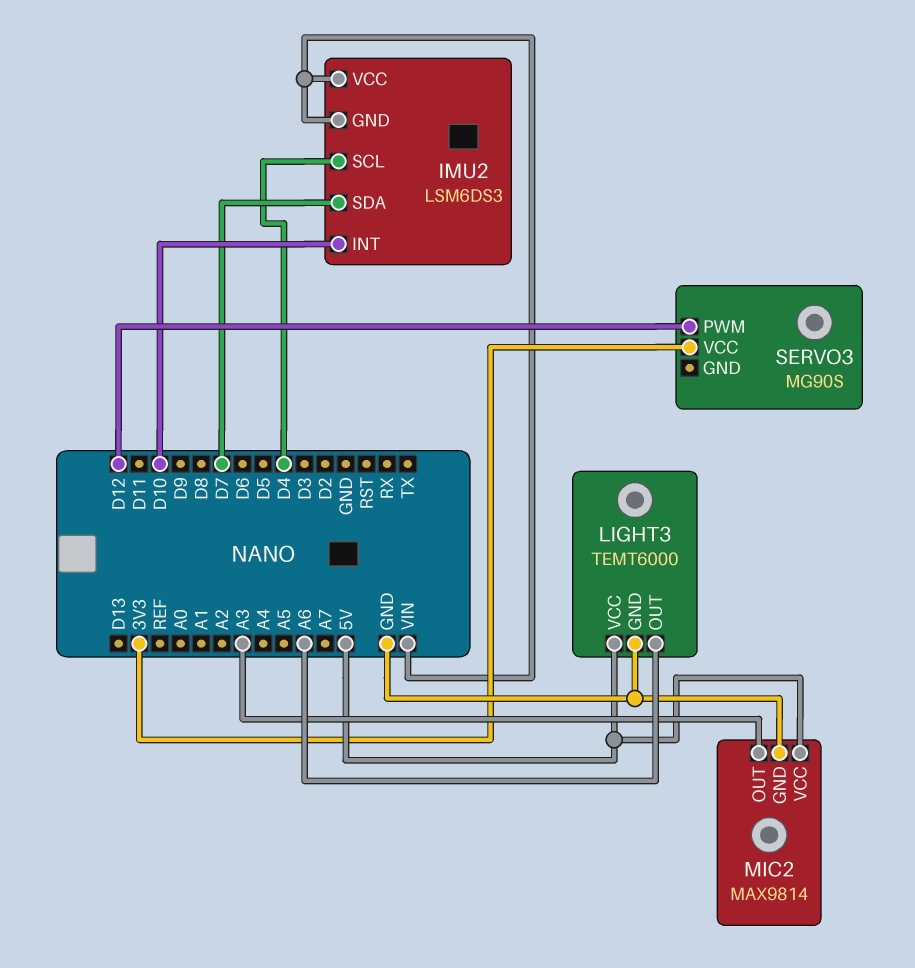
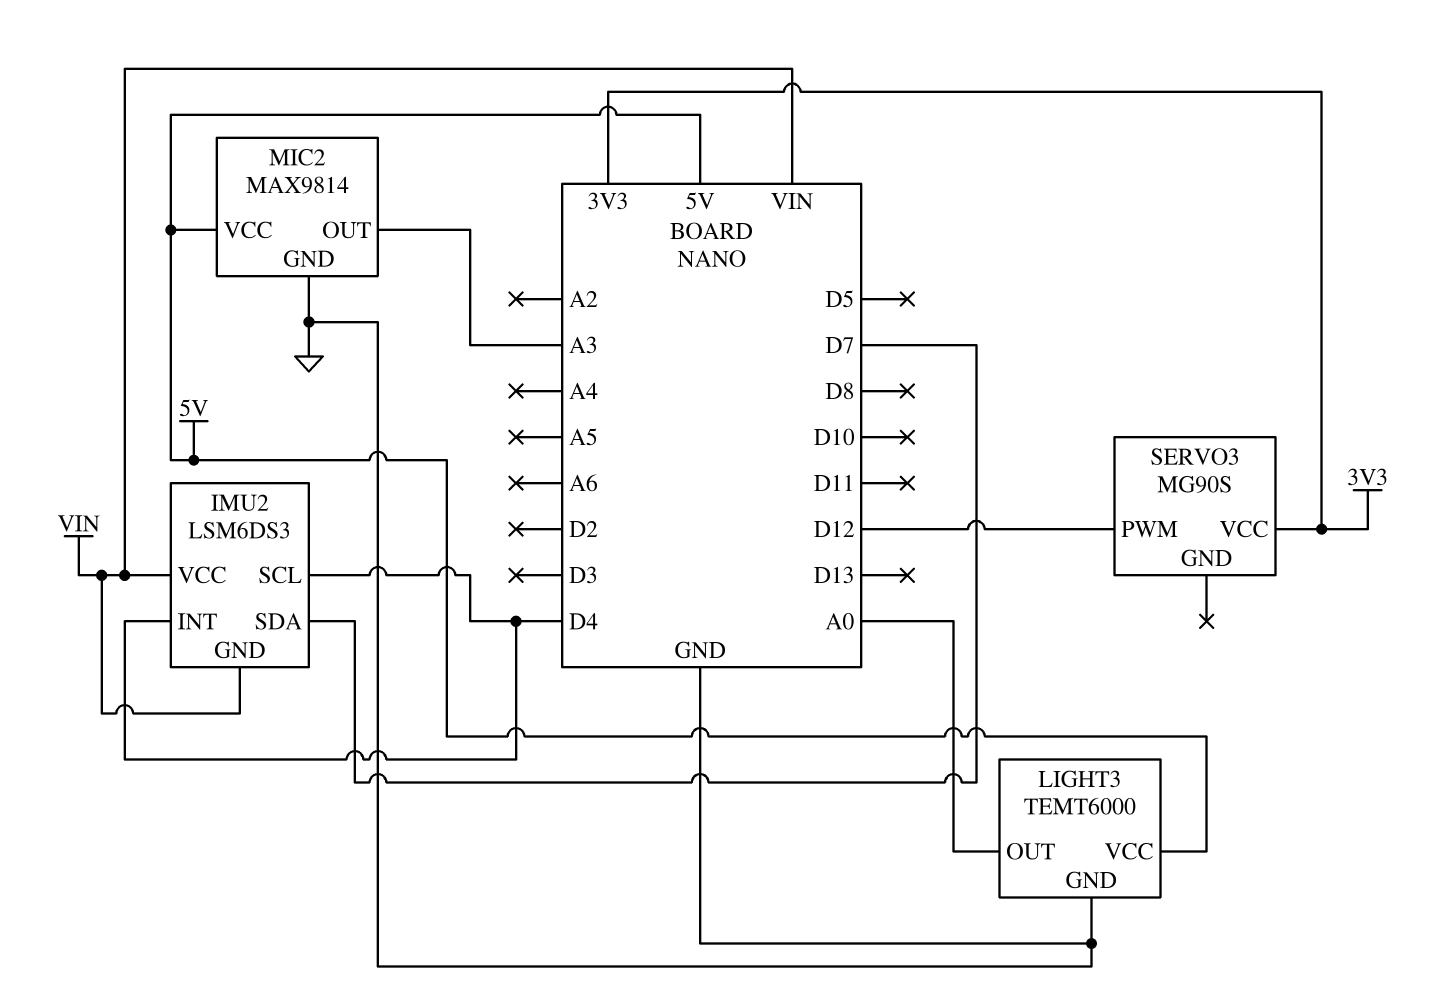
IMU2 pin INT: D10 -> D4
LIGHT3 pin OUT: A6 -> A0

